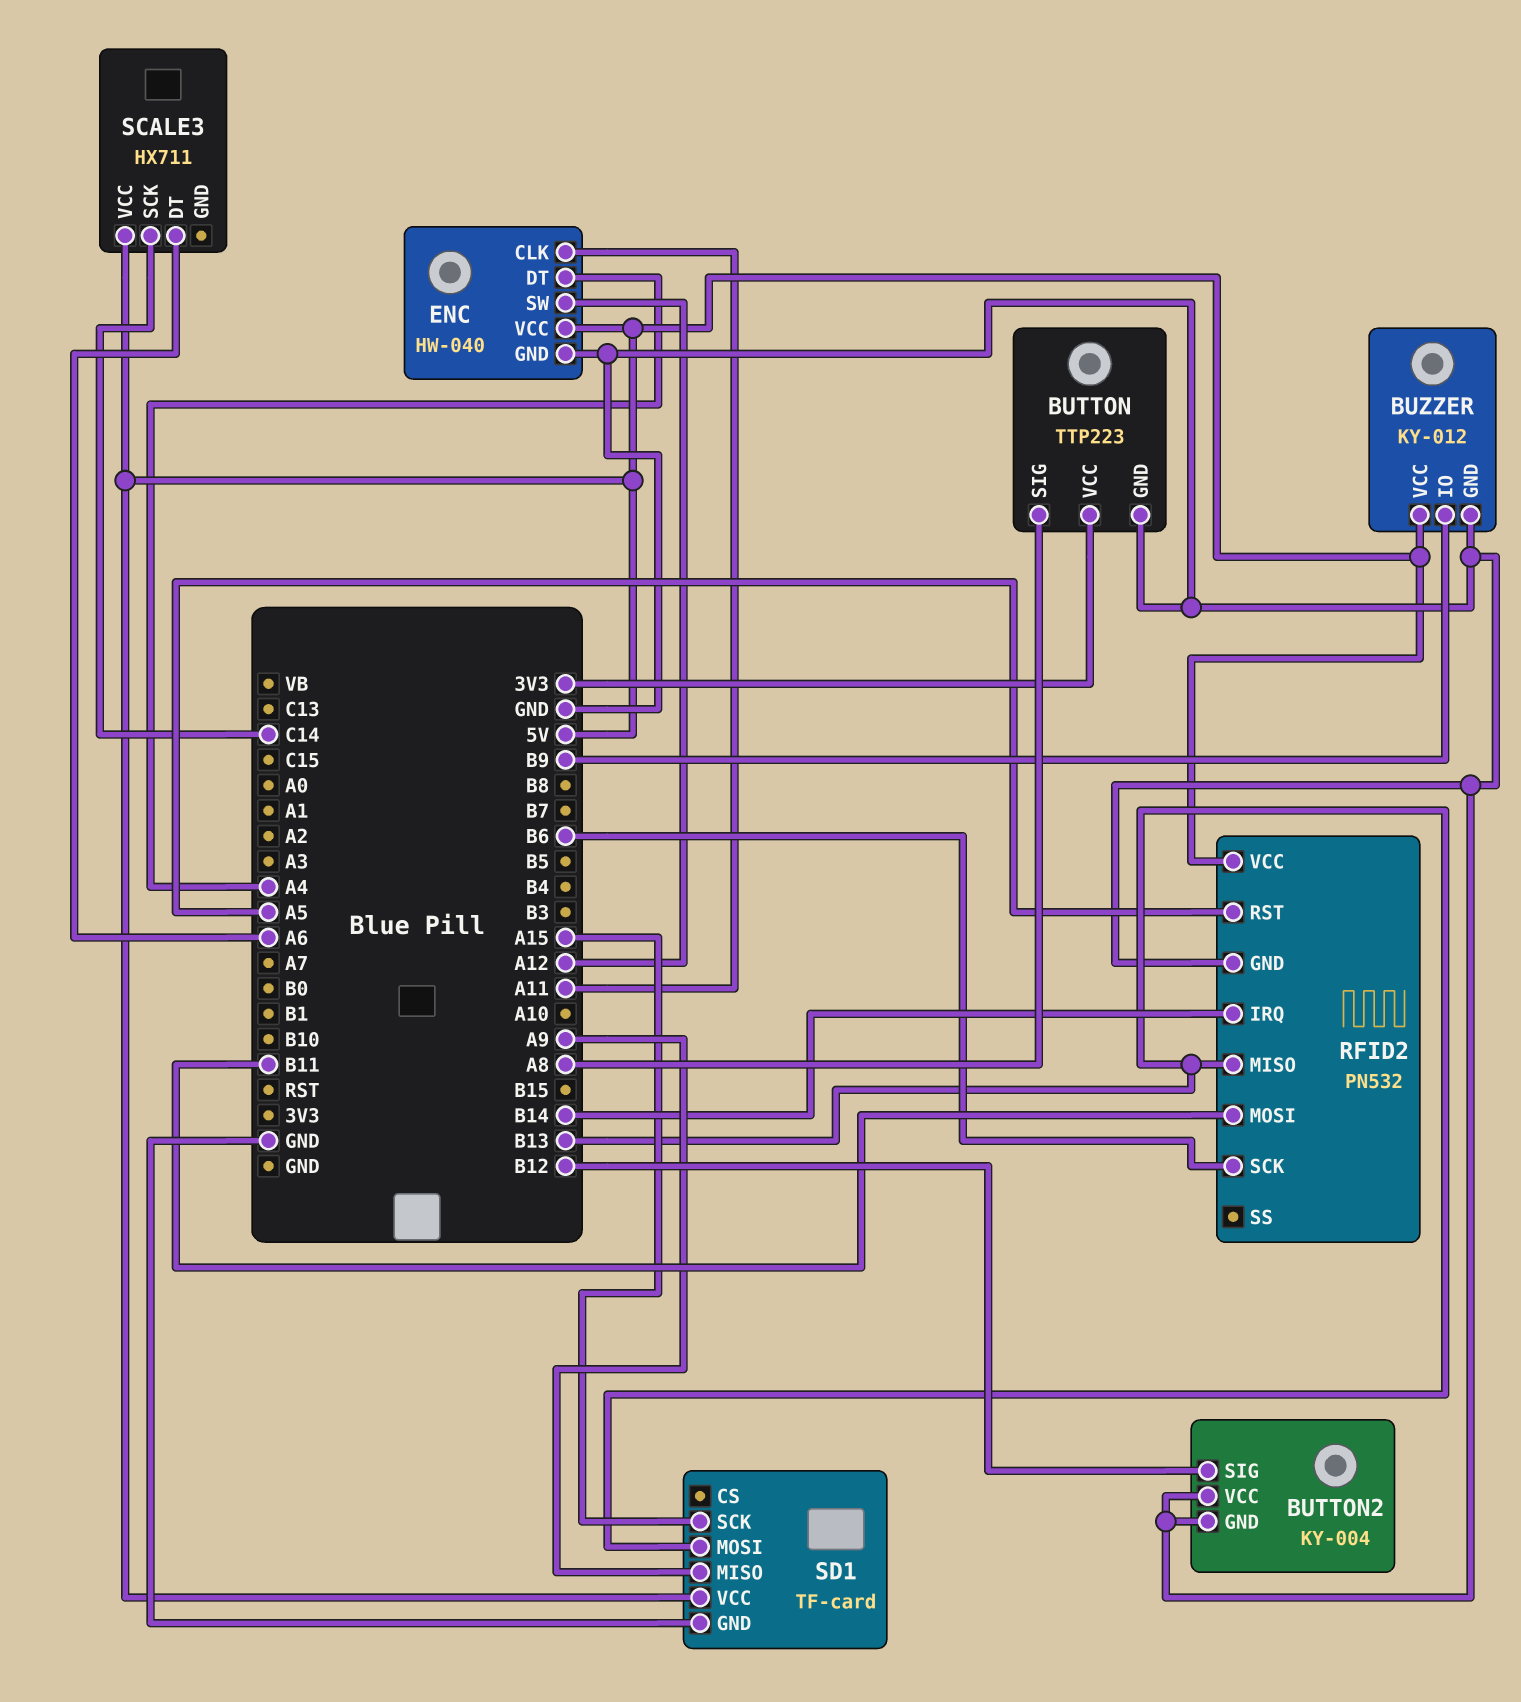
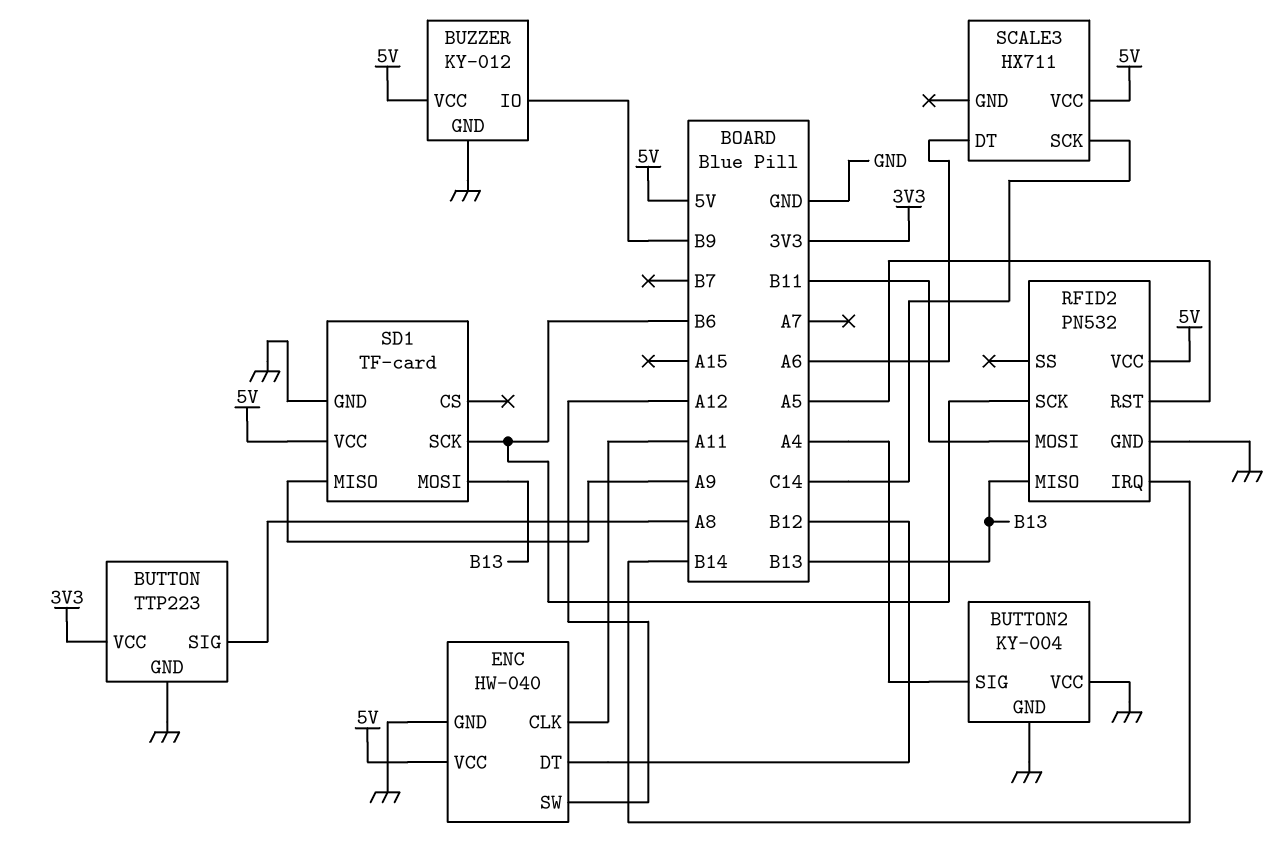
BUTTON2 pin SIG: B12 -> A4
ENC pin DT: A4 -> B12
SD1 pin SCK: A15 -> B6

